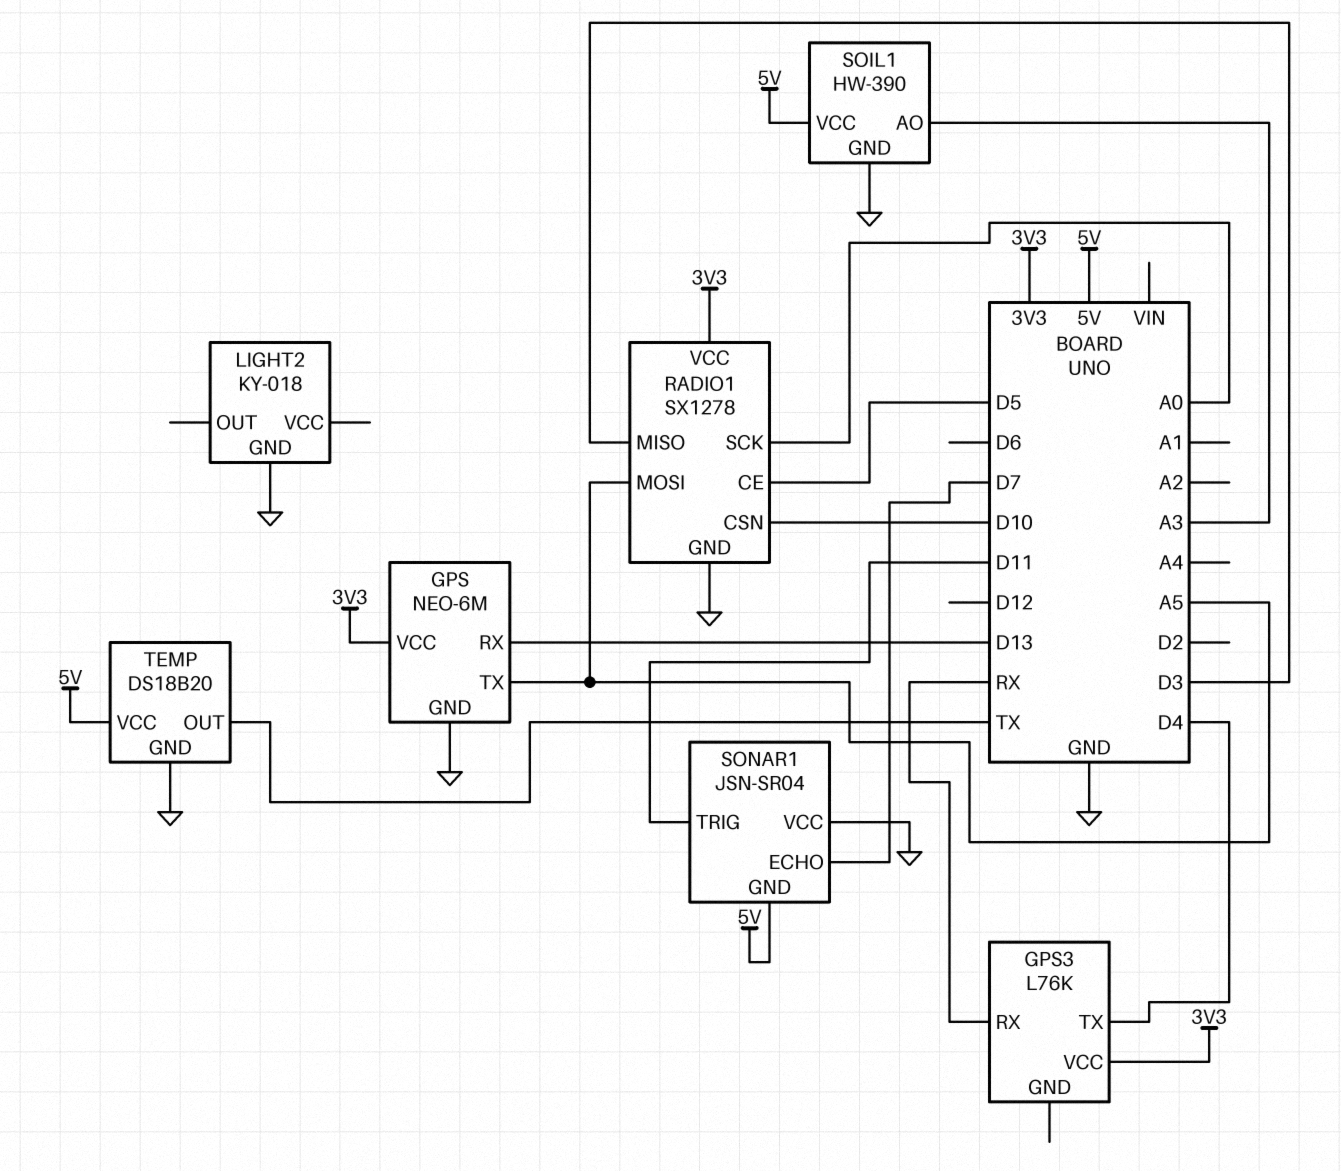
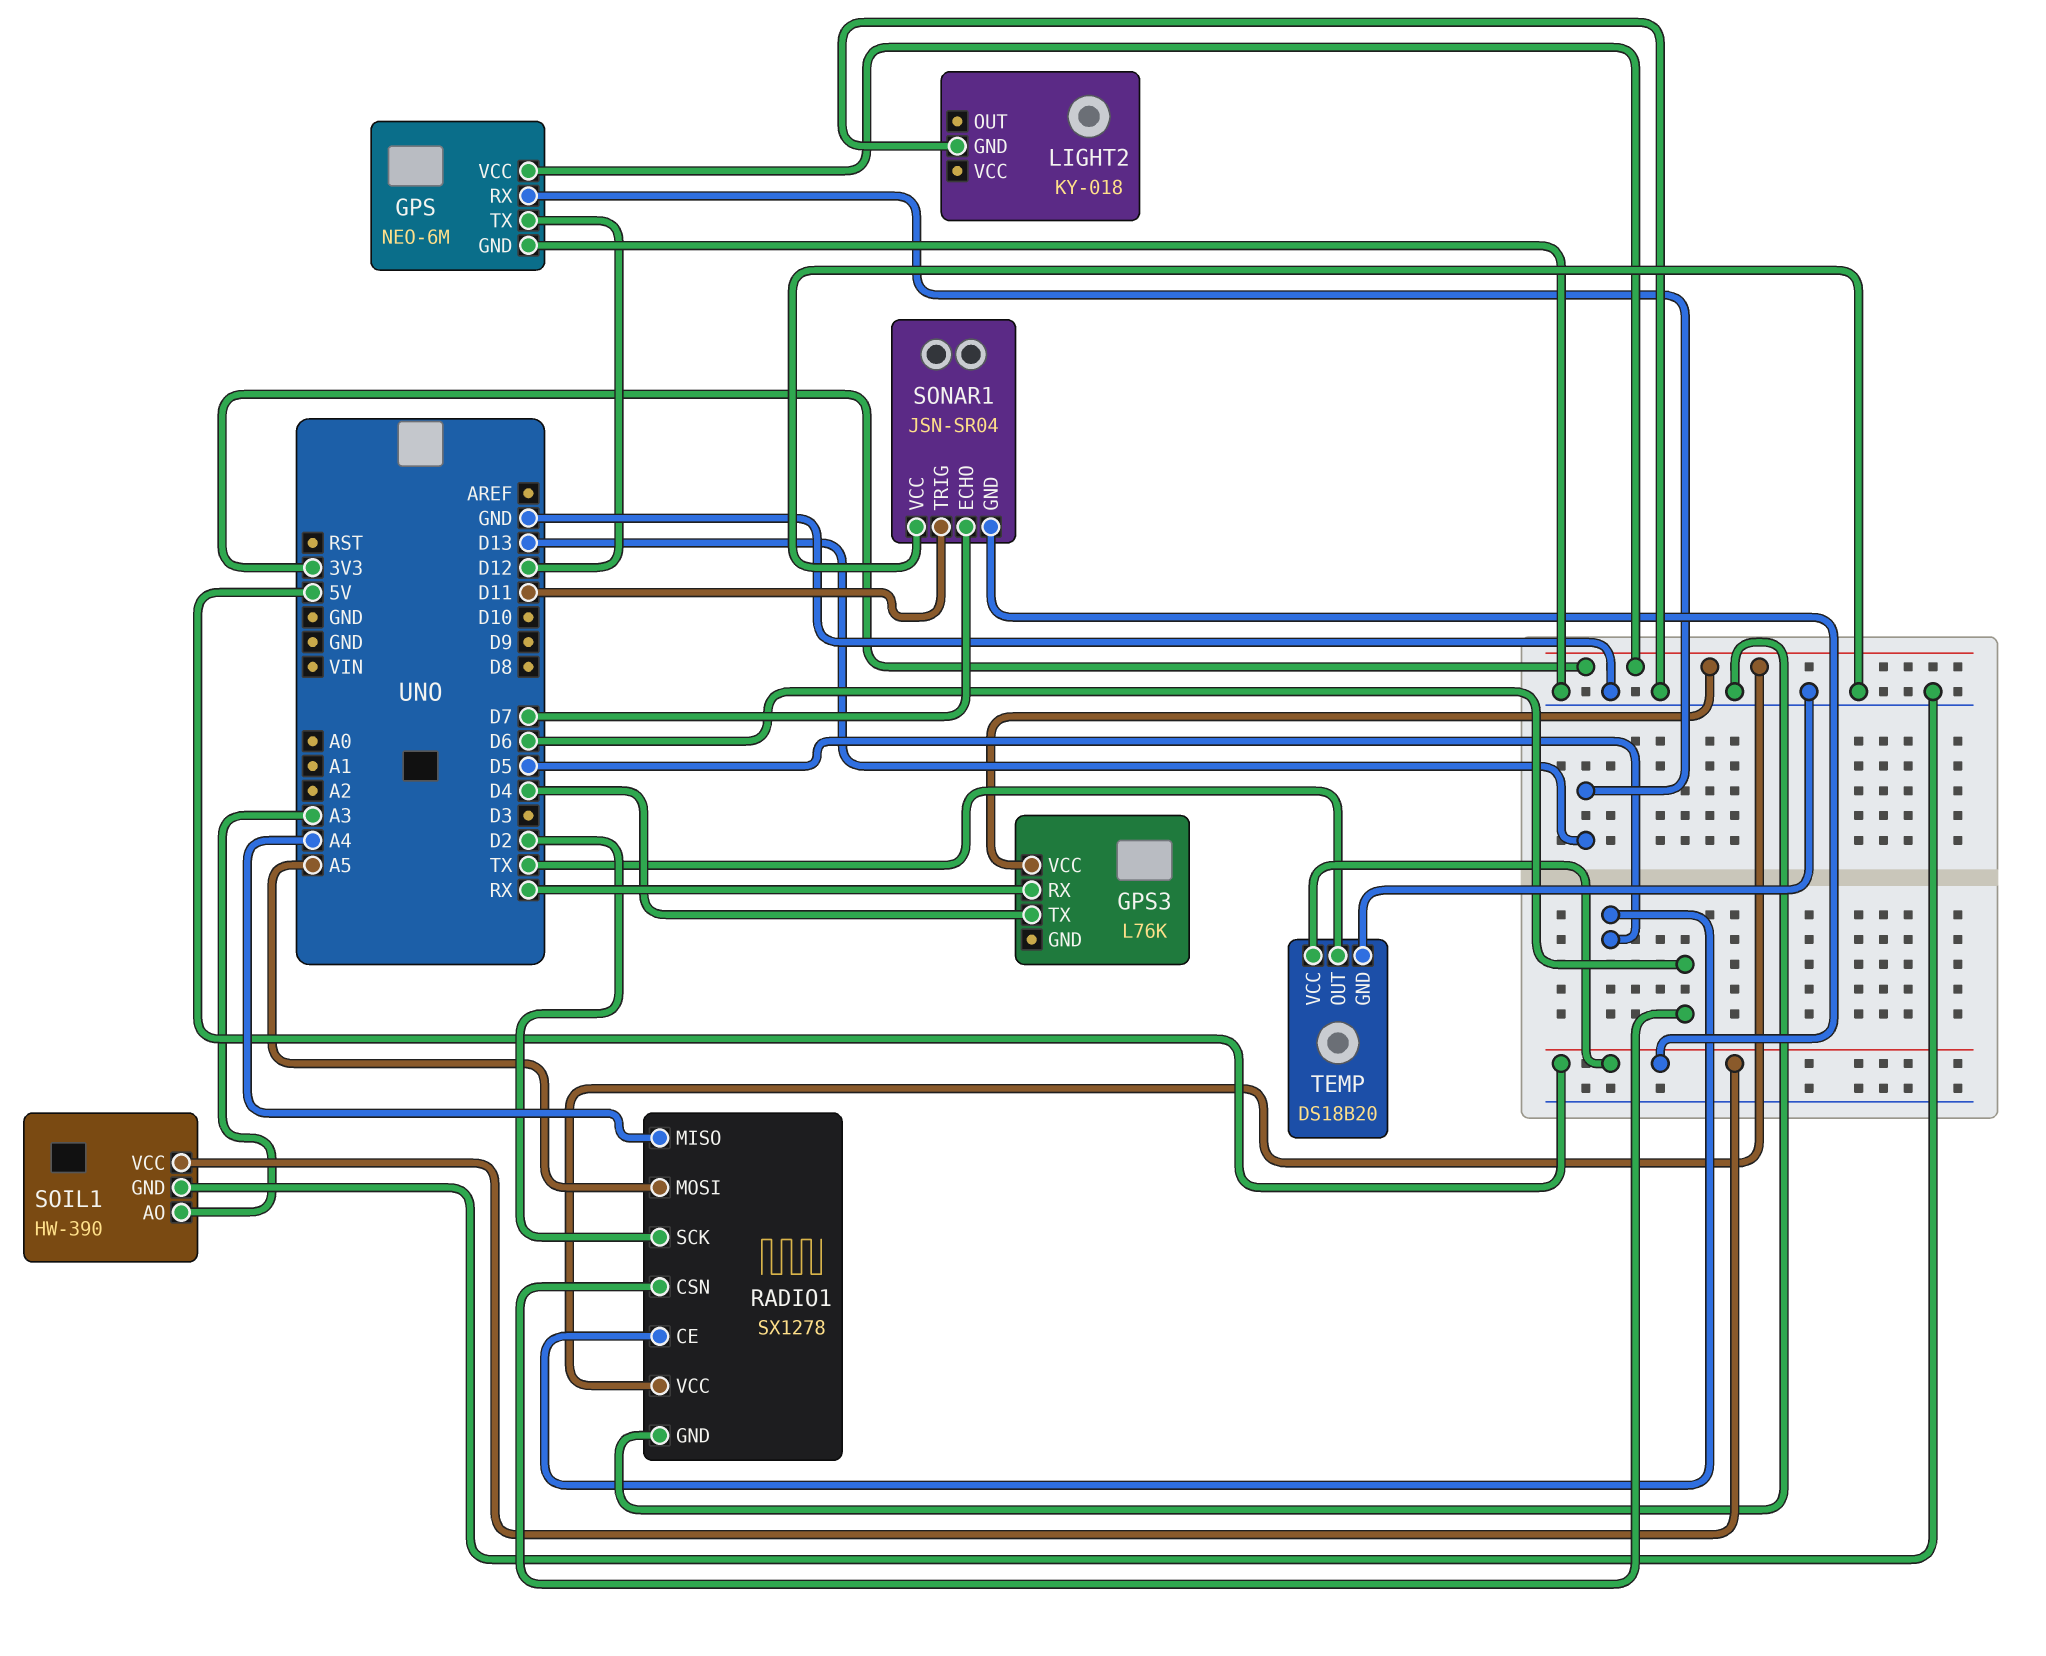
GPS pin TX: A5 -> D12
RADIO1 pin CSN: D10 -> D6
RADIO1 pin MISO: D3 -> A4
RADIO1 pin SCK: A0 -> D2

